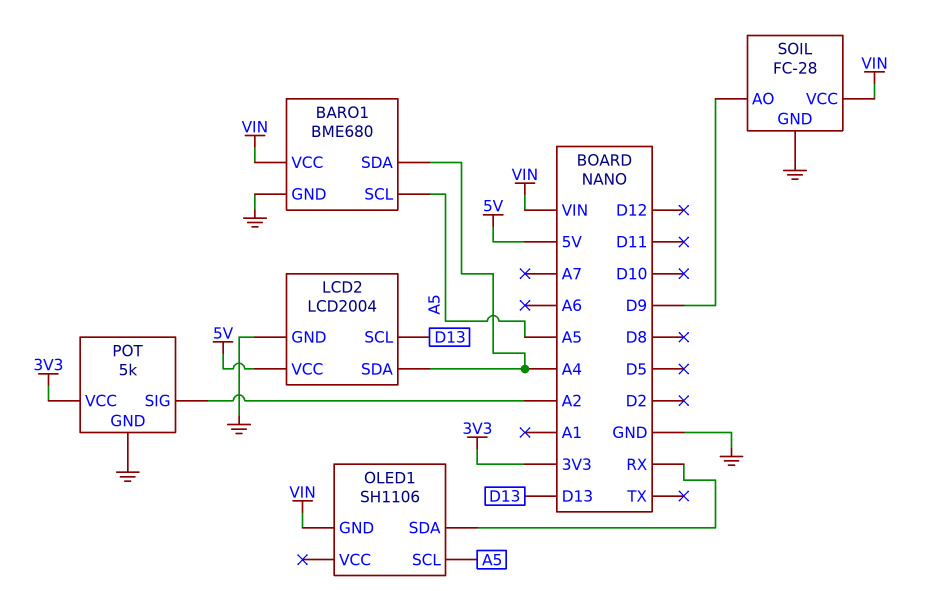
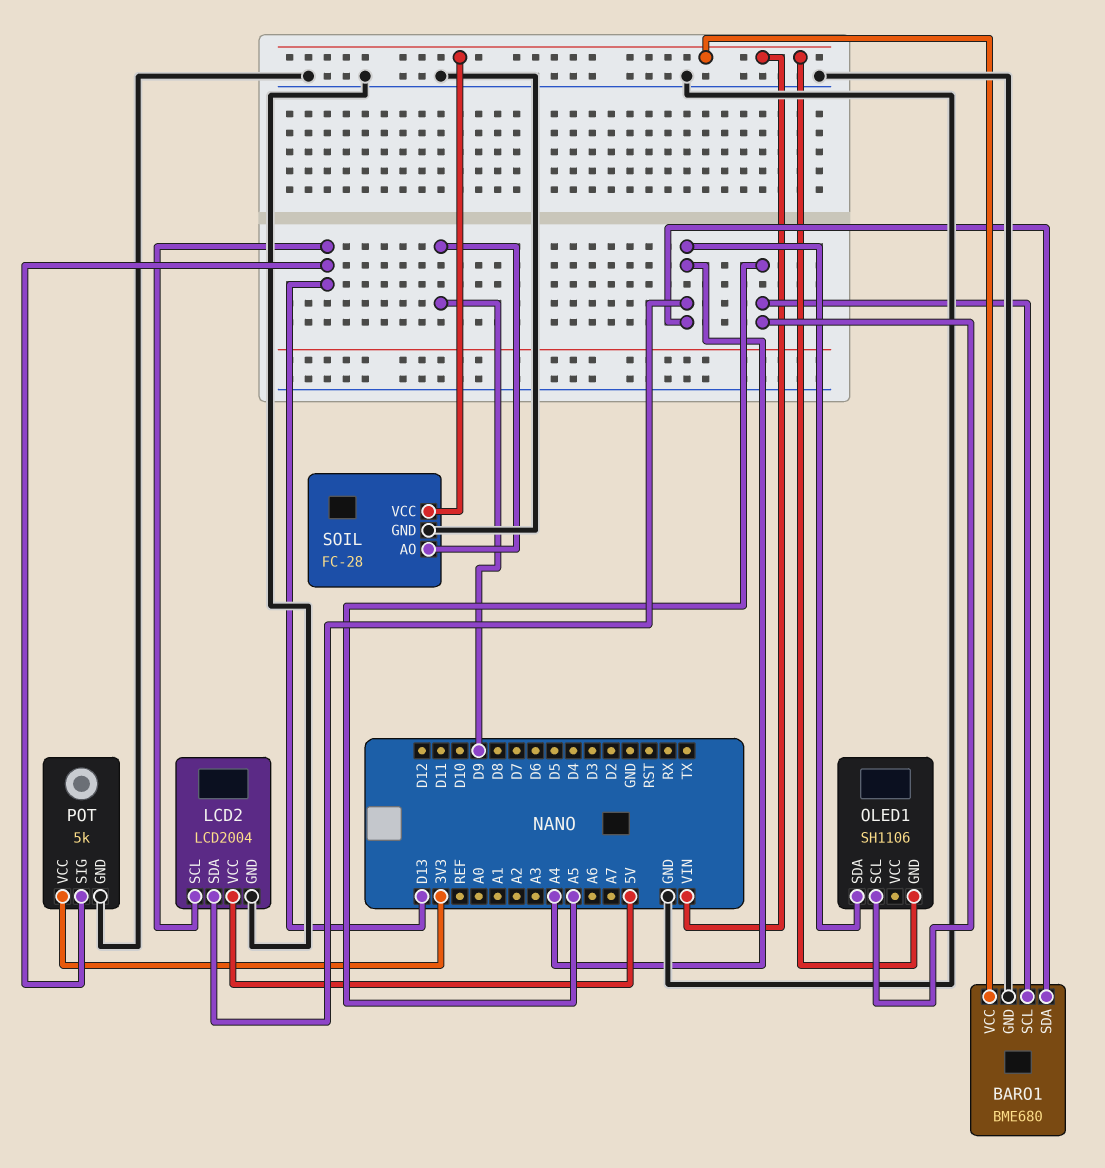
OLED1 pin SDA: RX -> A4
POT pin SIG: A2 -> D13

